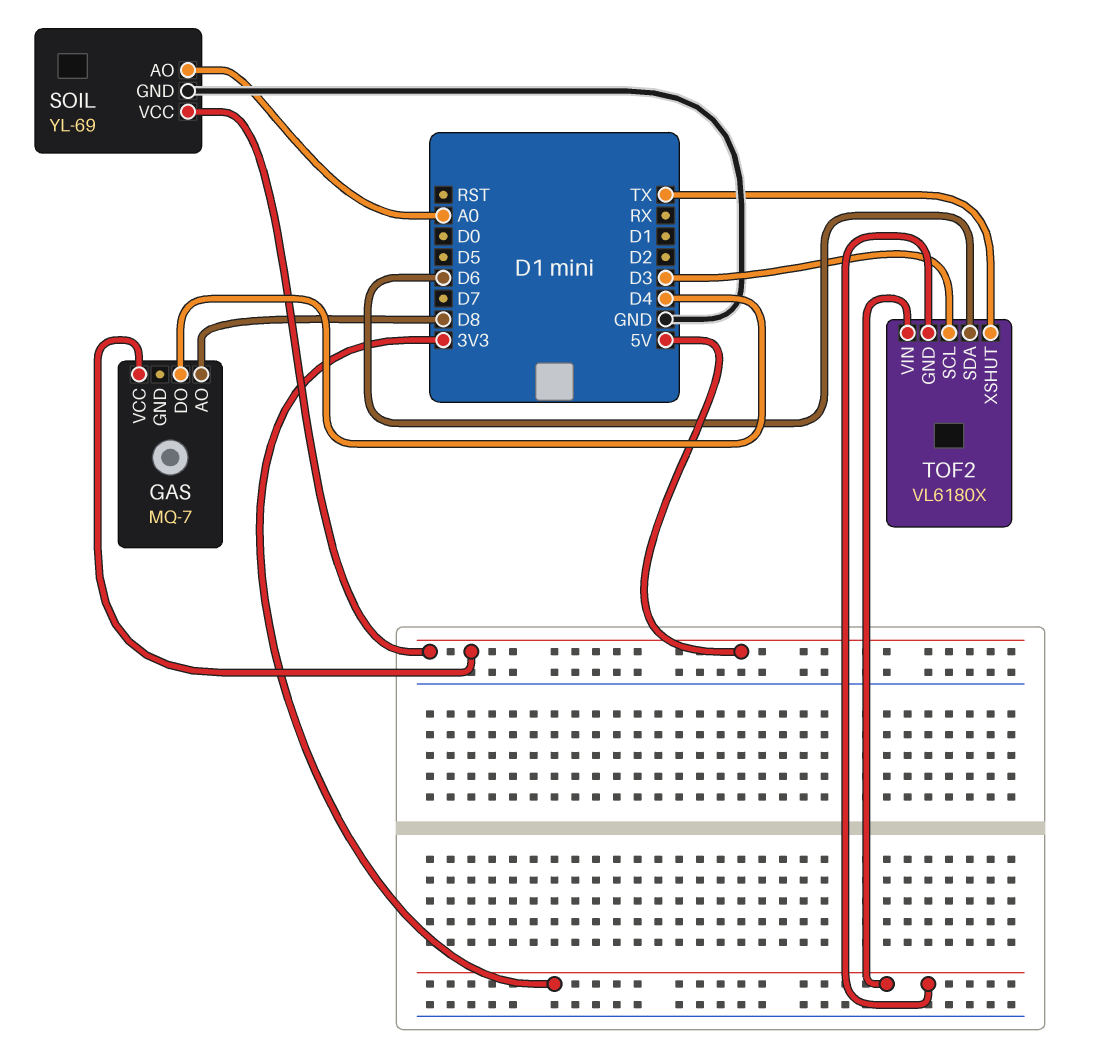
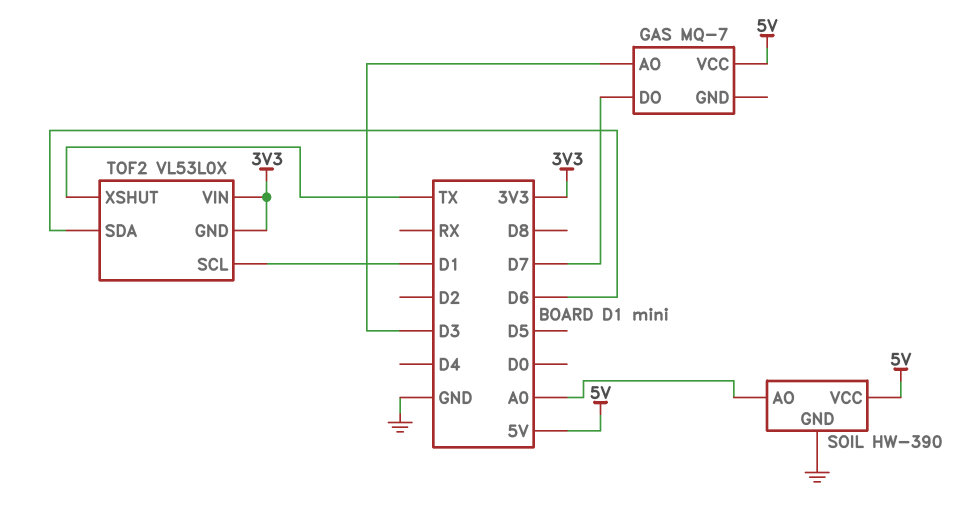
GAS pin AO: D8 -> D3
GAS pin DO: D4 -> D7
SOIL: YL-69 -> HW-390
TOF2: VL6180X -> VL53L0X
TOF2 pin SCL: D3 -> D1

